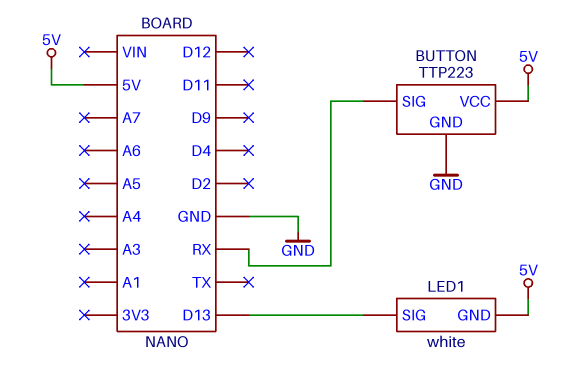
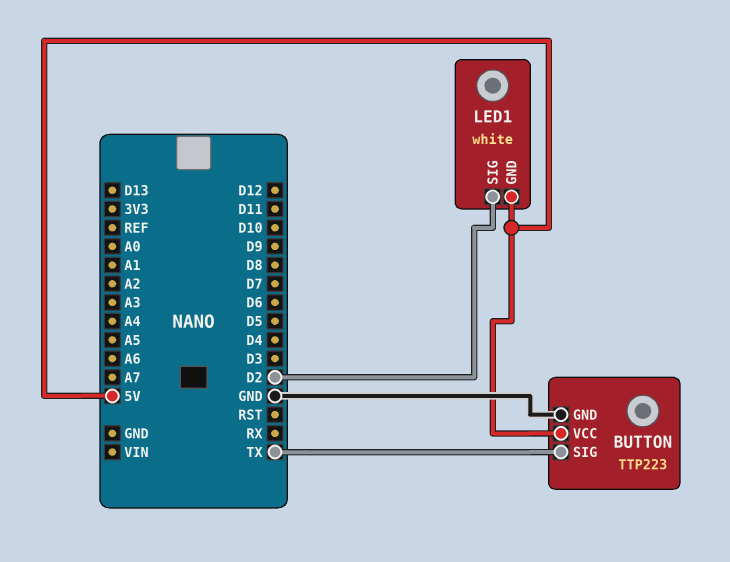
BUTTON pin SIG: RX -> TX
LED1 pin SIG: D13 -> D2

